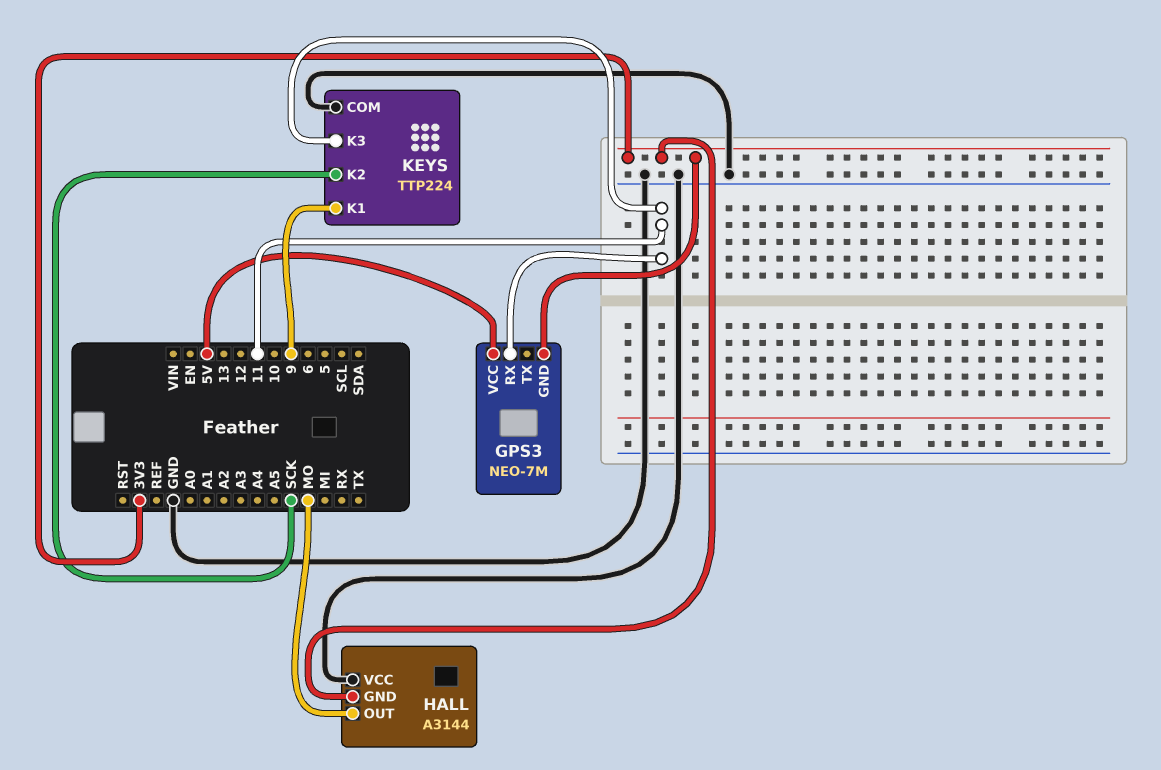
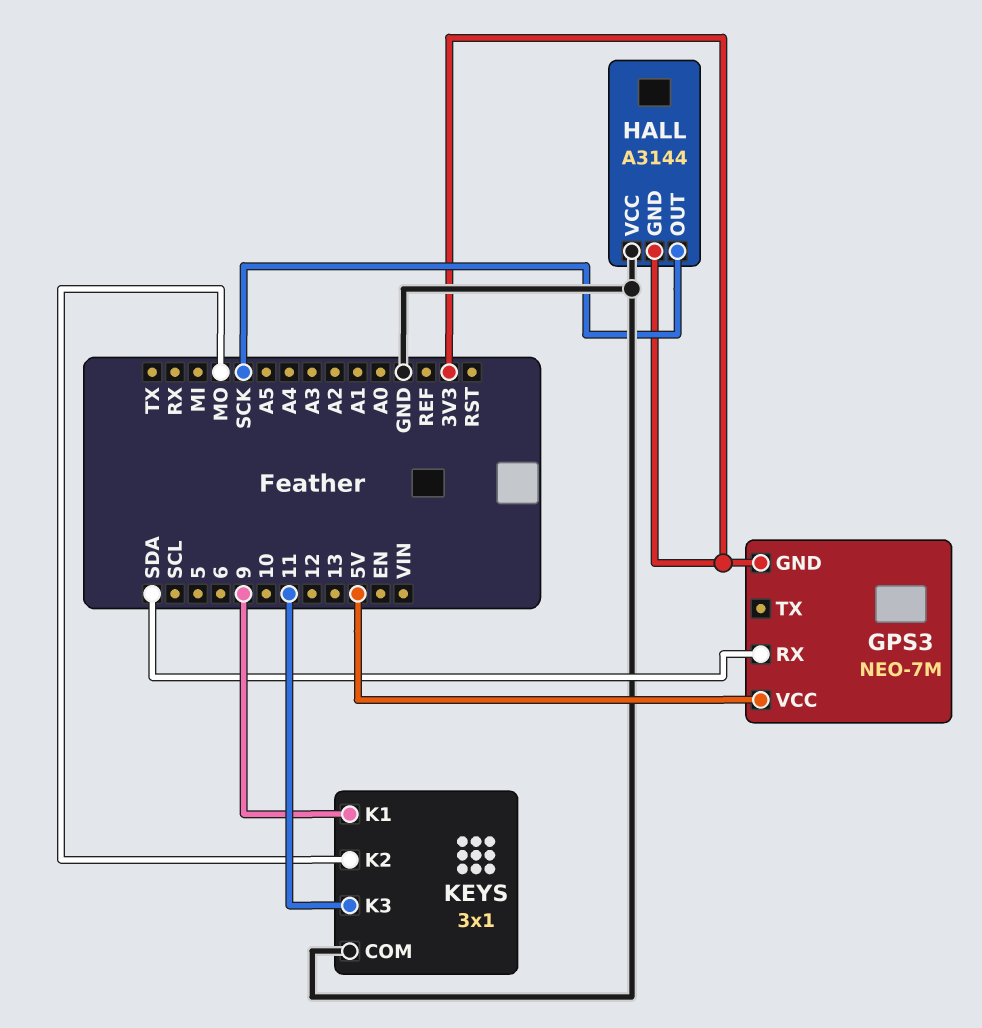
GPS3 pin RX: 11 -> SDA
HALL pin OUT: MO -> SCK
KEYS: TTP224 -> 3x1
KEYS pin K2: SCK -> MO

